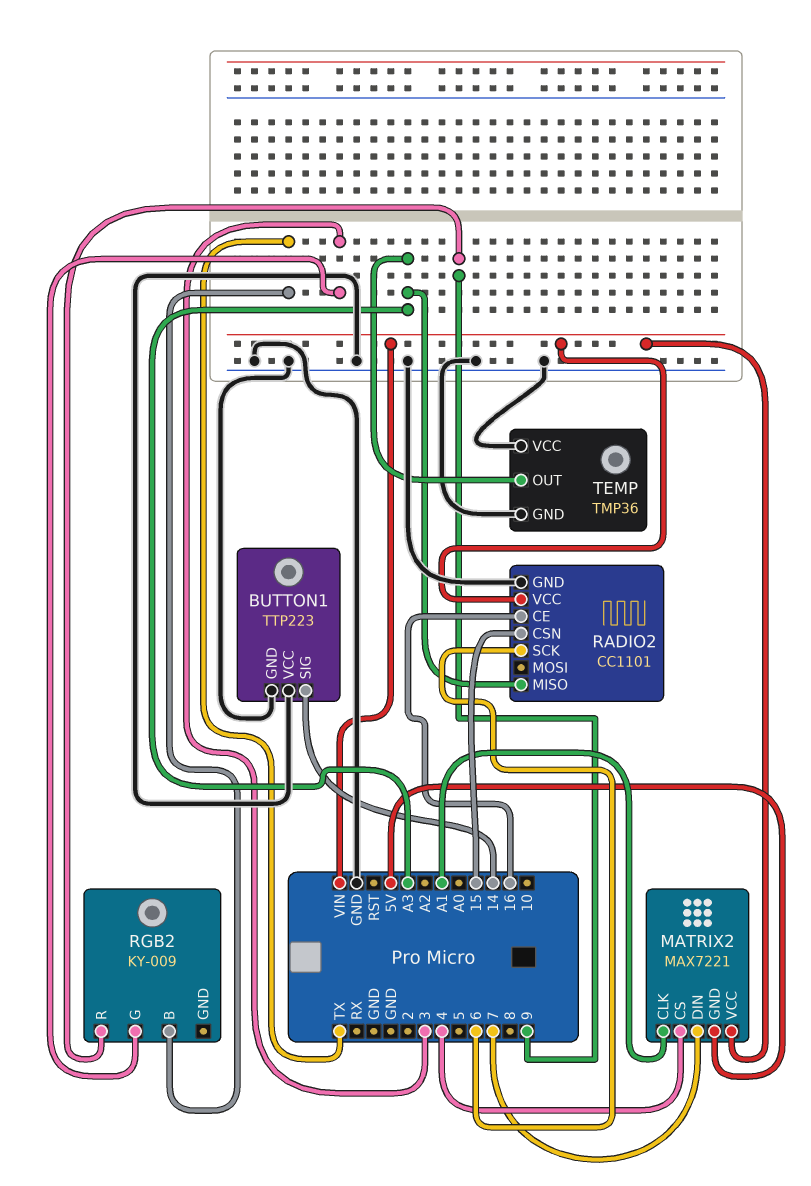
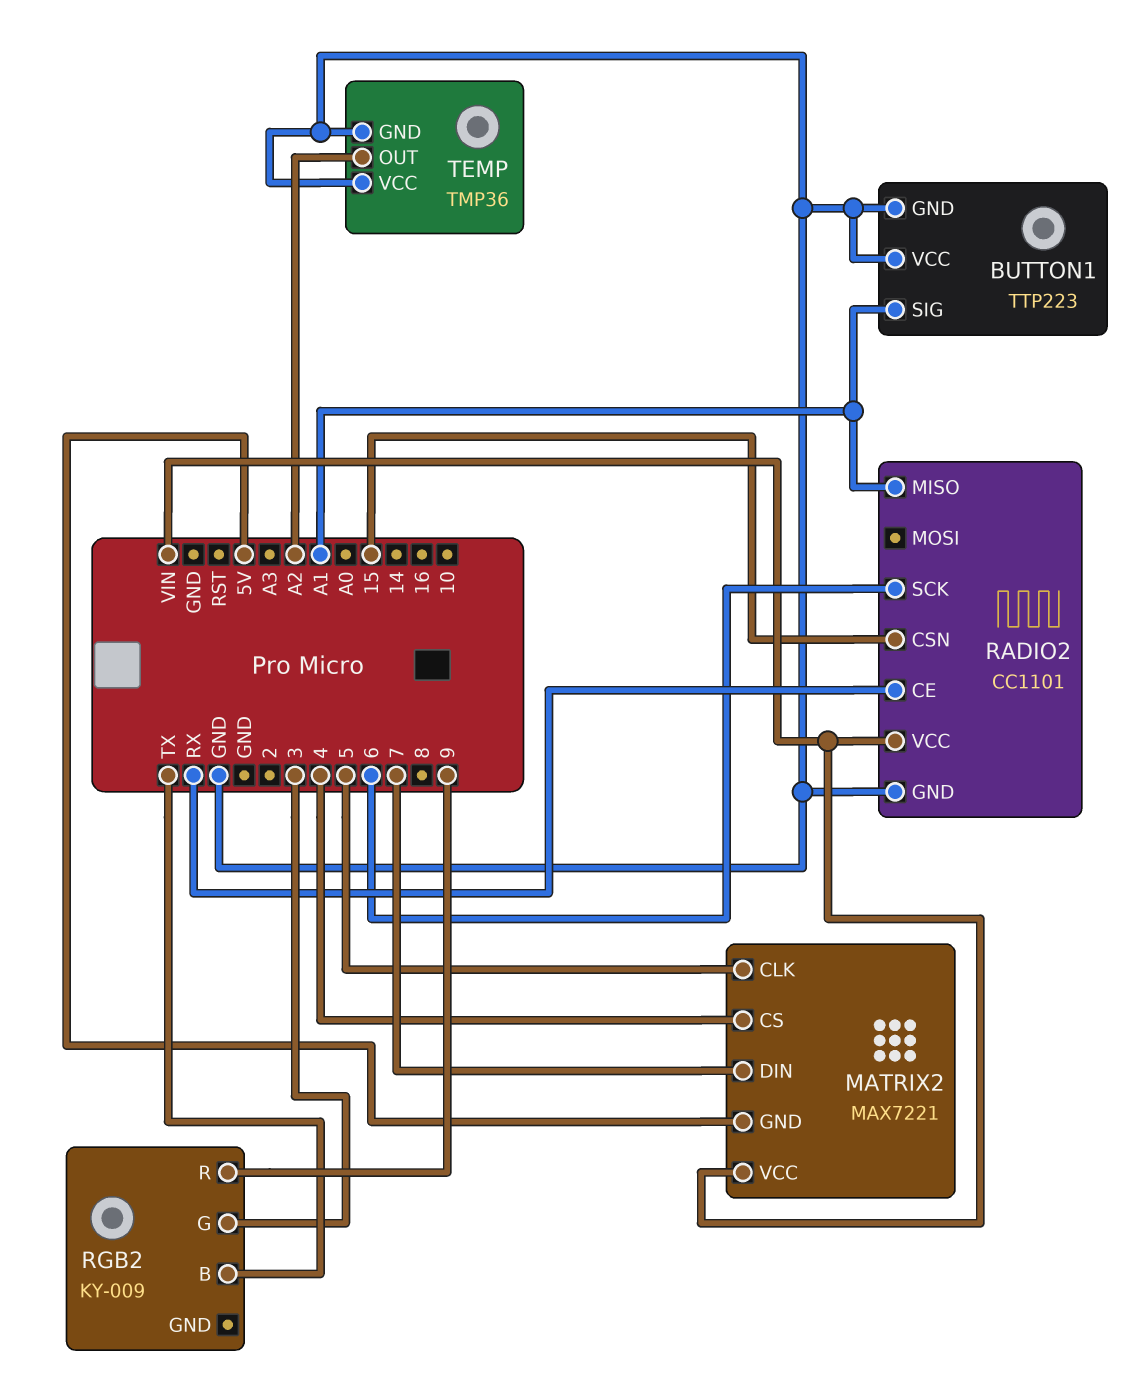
BUTTON1 pin SIG: 14 -> A1
MATRIX2 pin CLK: A1 -> 5
RADIO2 pin CE: 16 -> RX
RADIO2 pin MISO: A3 -> A1
TEMP pin OUT: A3 -> A2

